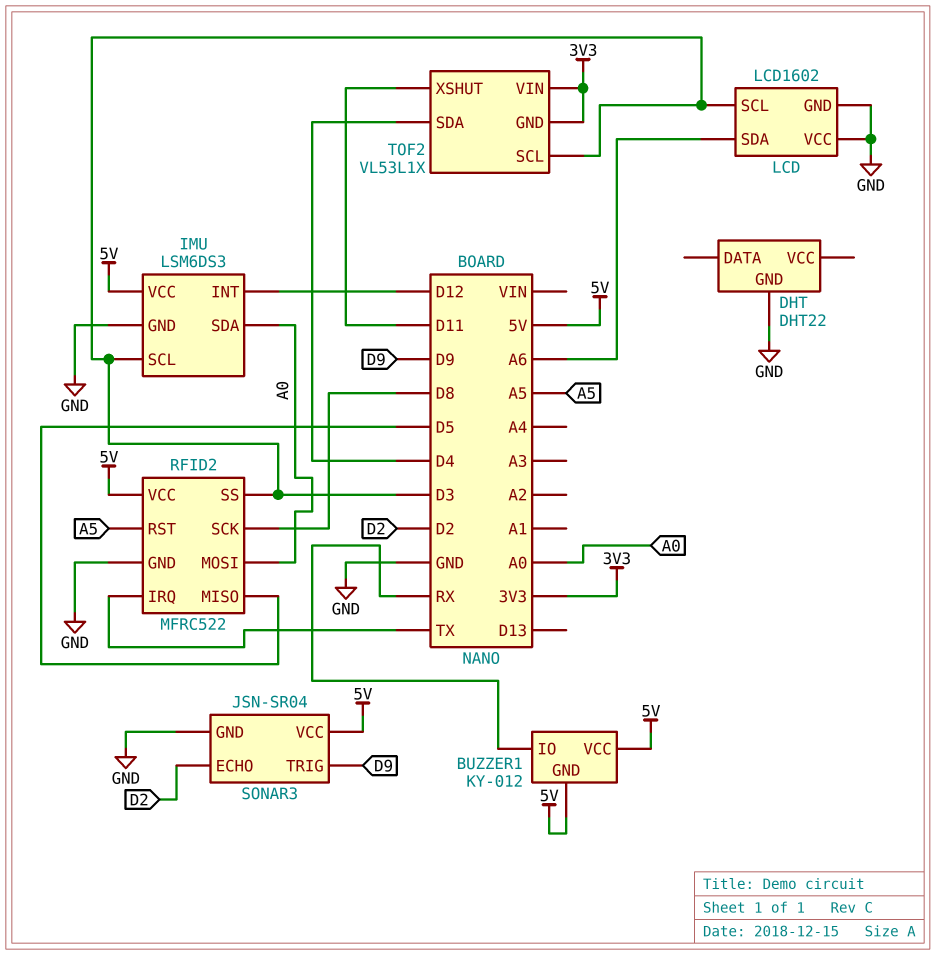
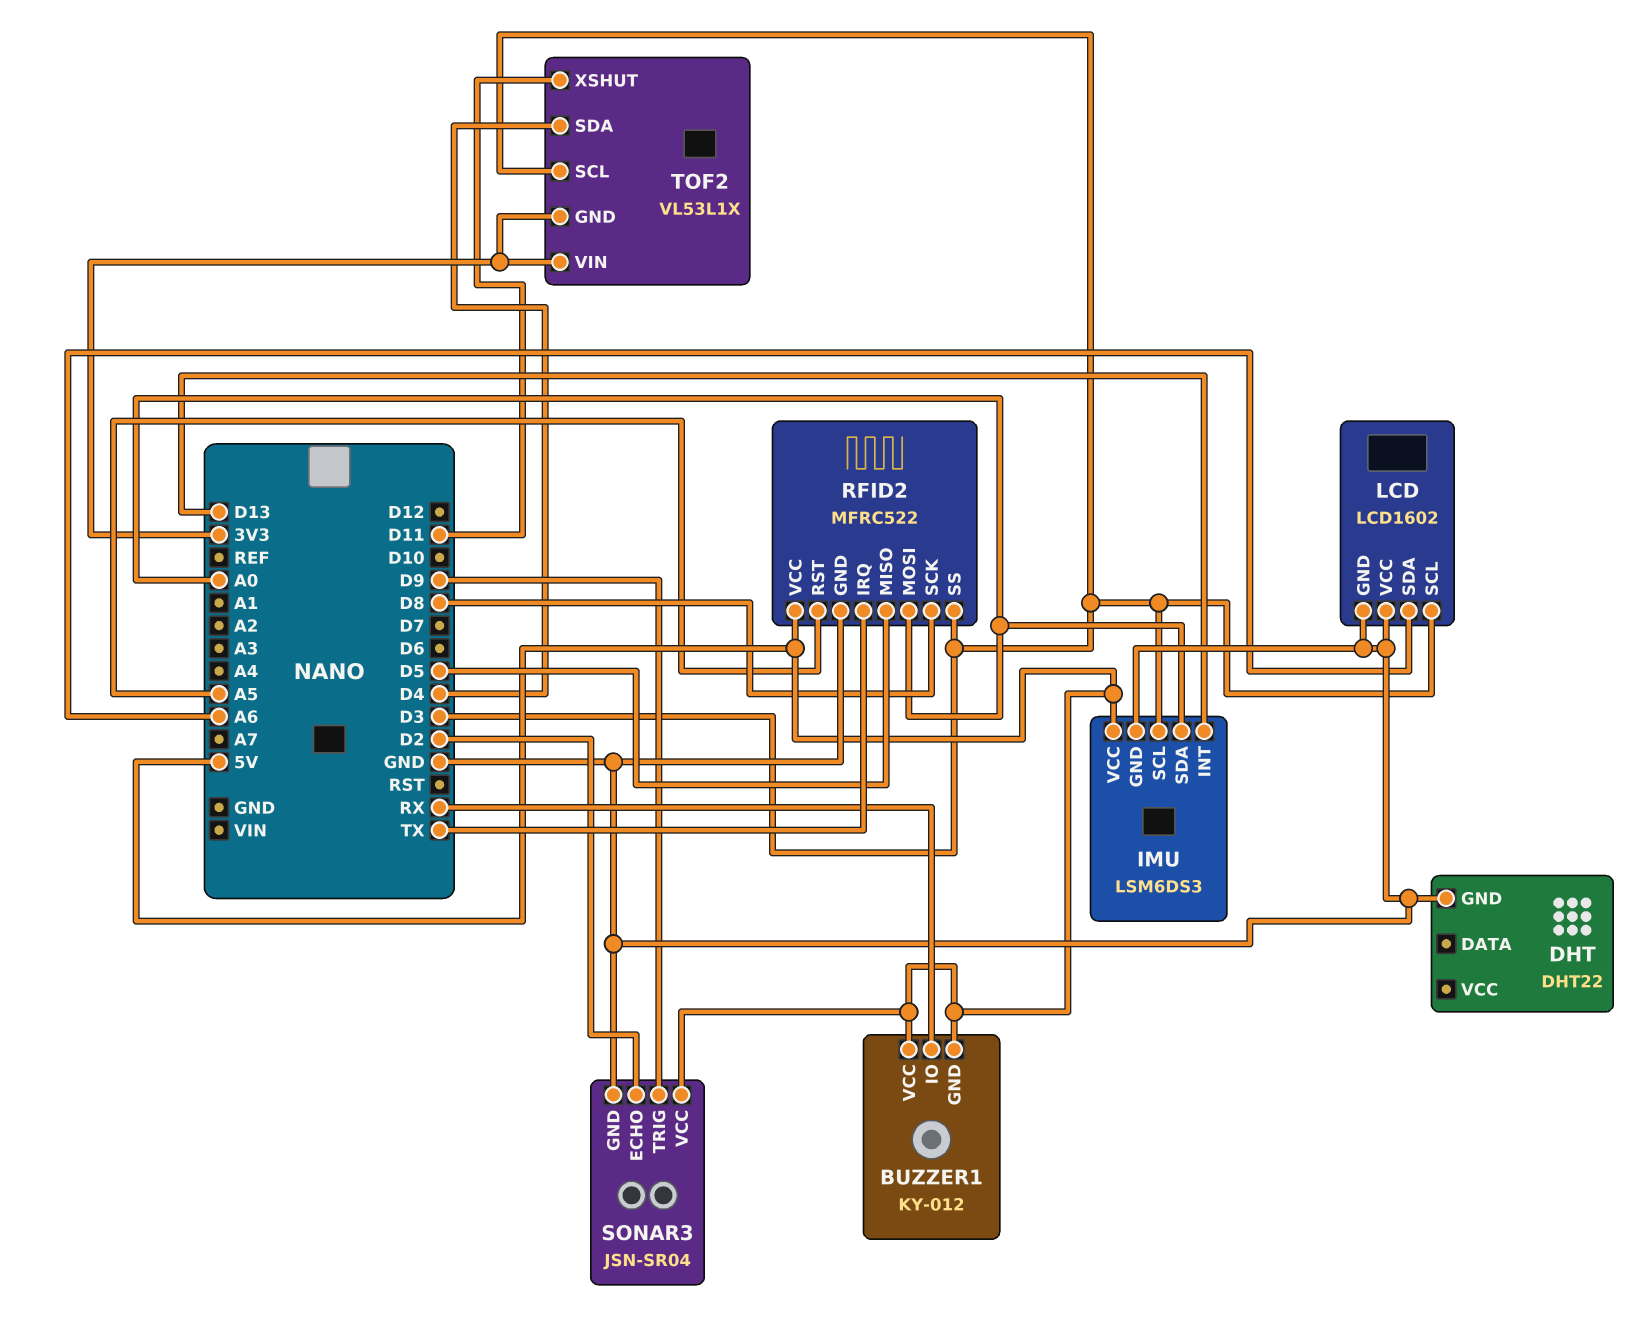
IMU pin INT: D12 -> D13

